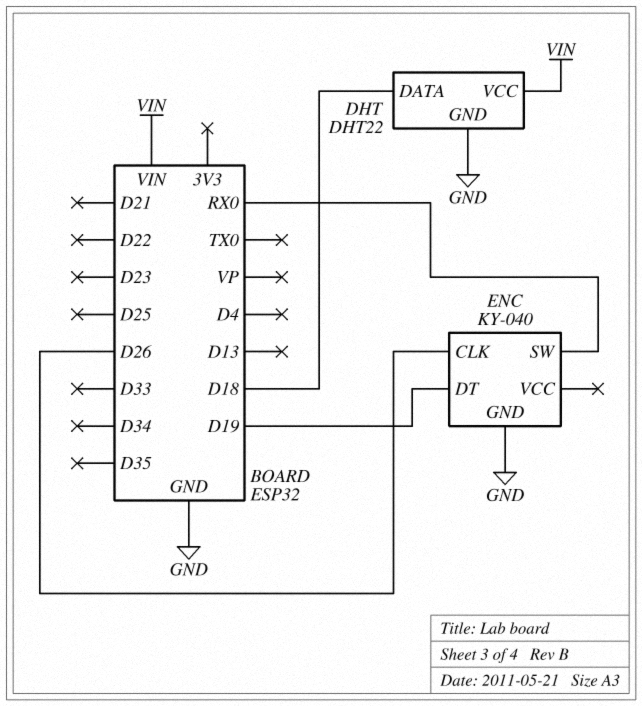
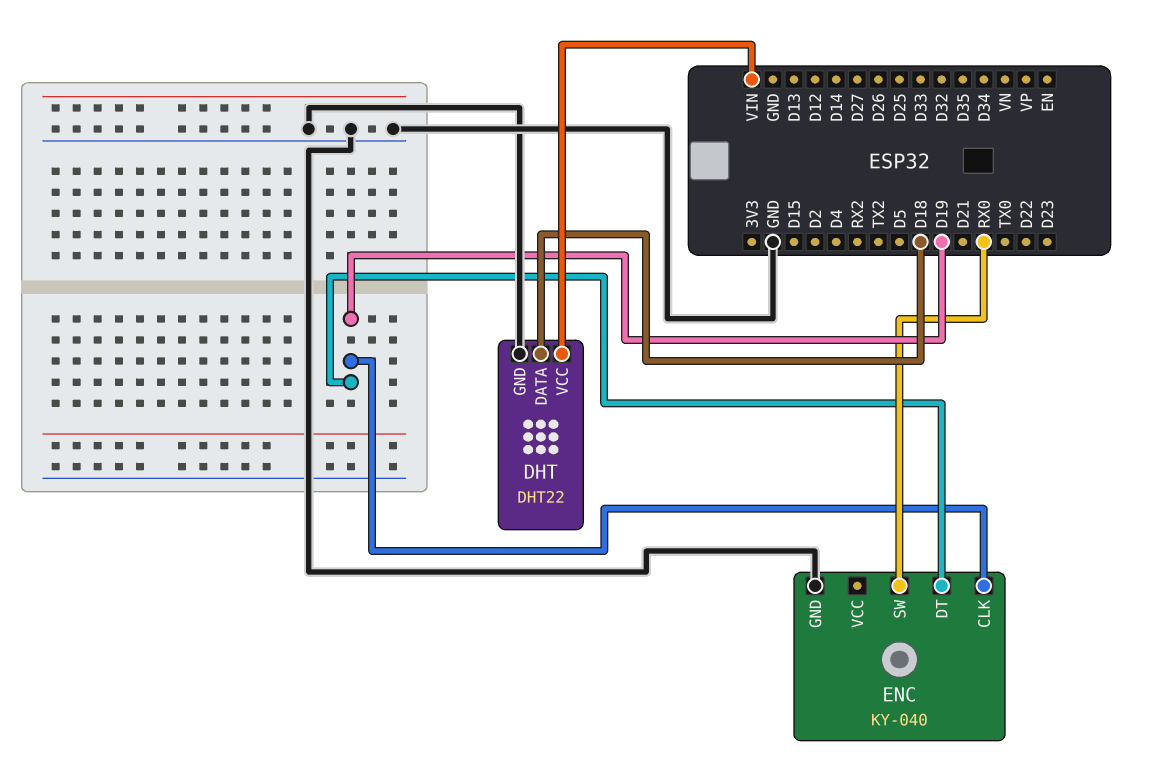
ENC pin CLK: D26 -> D19

